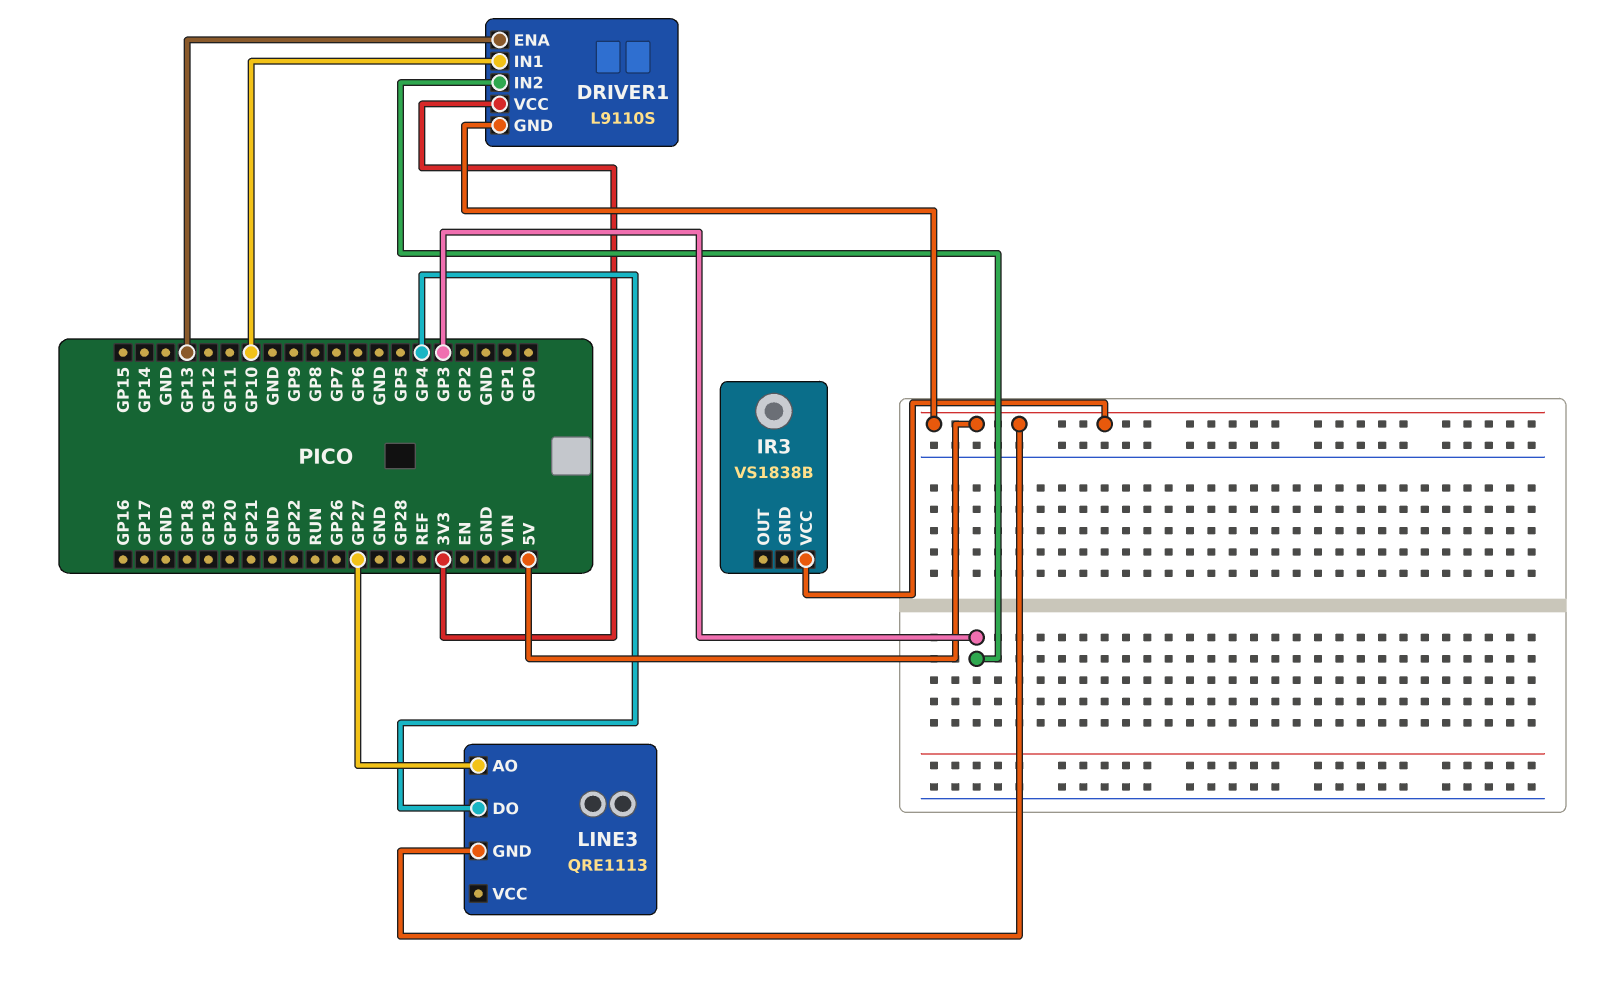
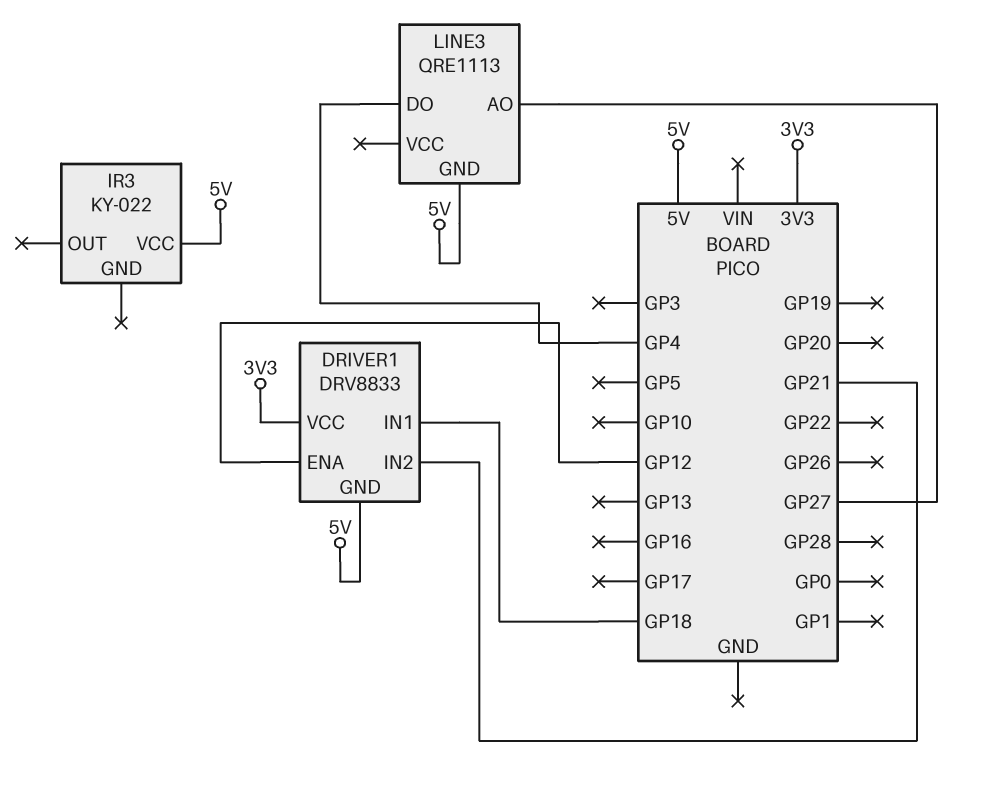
DRIVER1: L9110S -> DRV8833
DRIVER1 pin ENA: GP13 -> GP12
DRIVER1 pin IN1: GP10 -> GP18
DRIVER1 pin IN2: GP3 -> GP21
IR3: VS1838B -> KY-022

